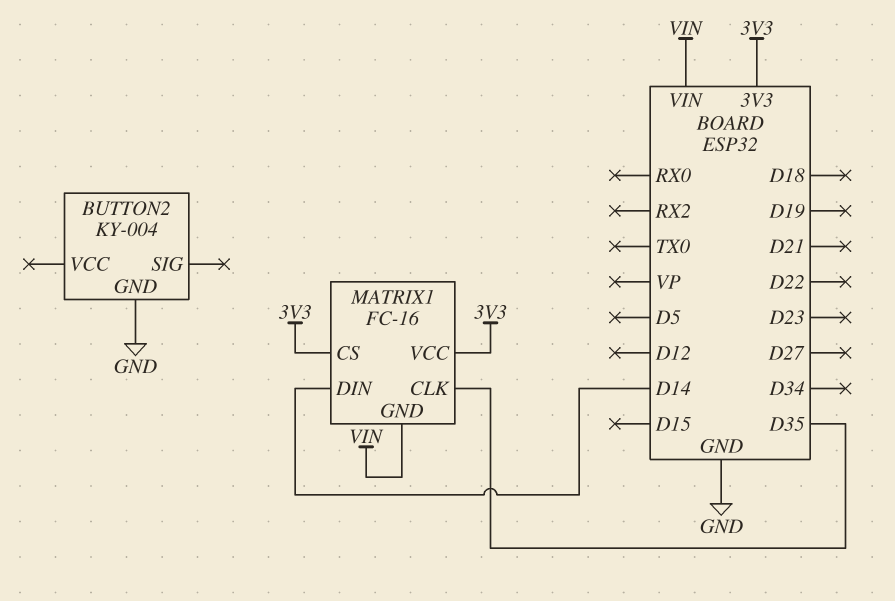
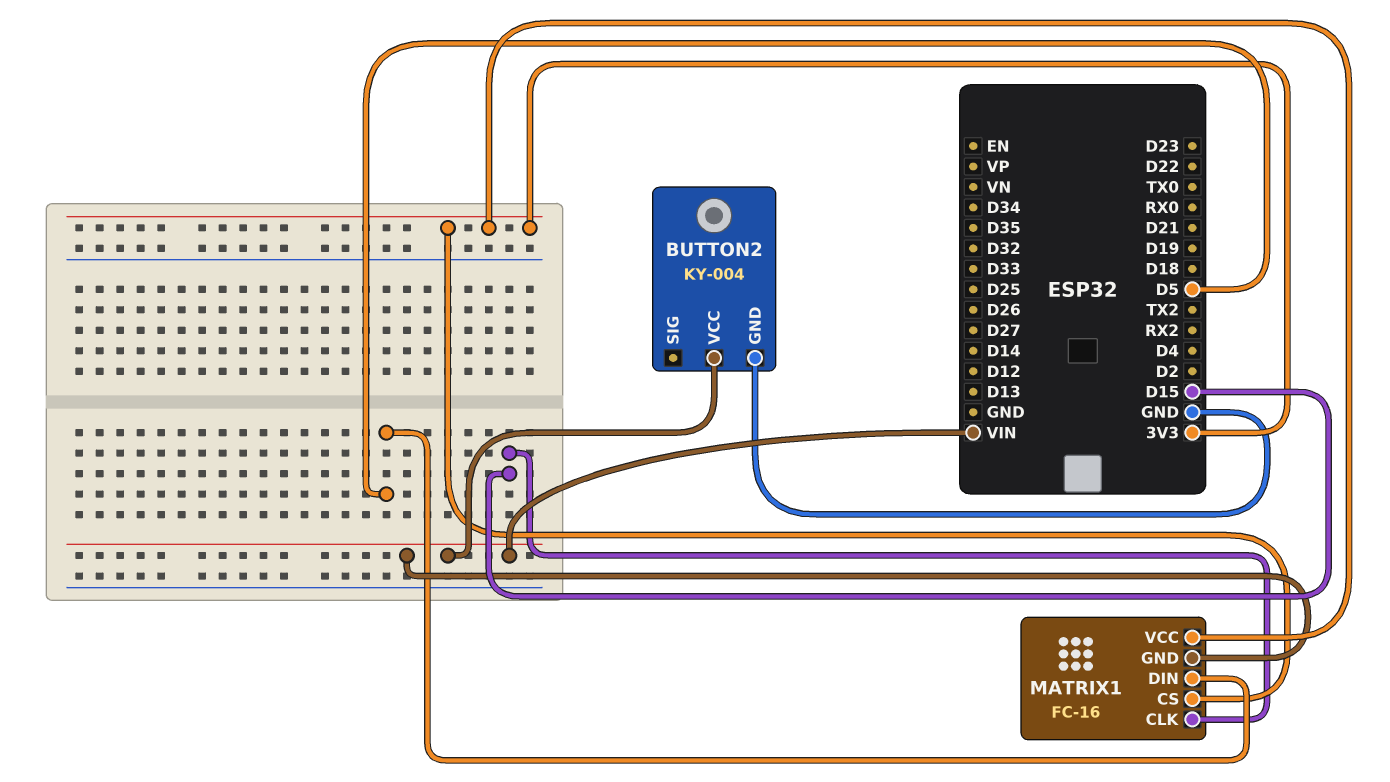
BUTTON2 pin VCC: none -> VIN
MATRIX1 pin CLK: D35 -> D15
MATRIX1 pin DIN: D14 -> D5

